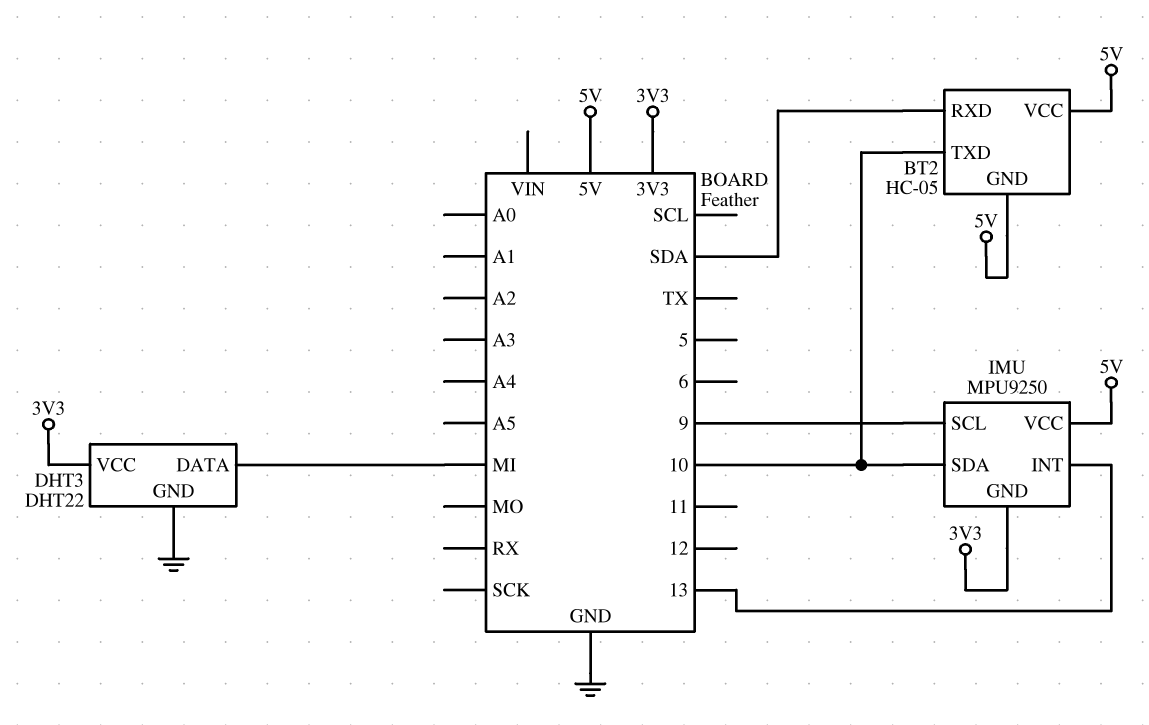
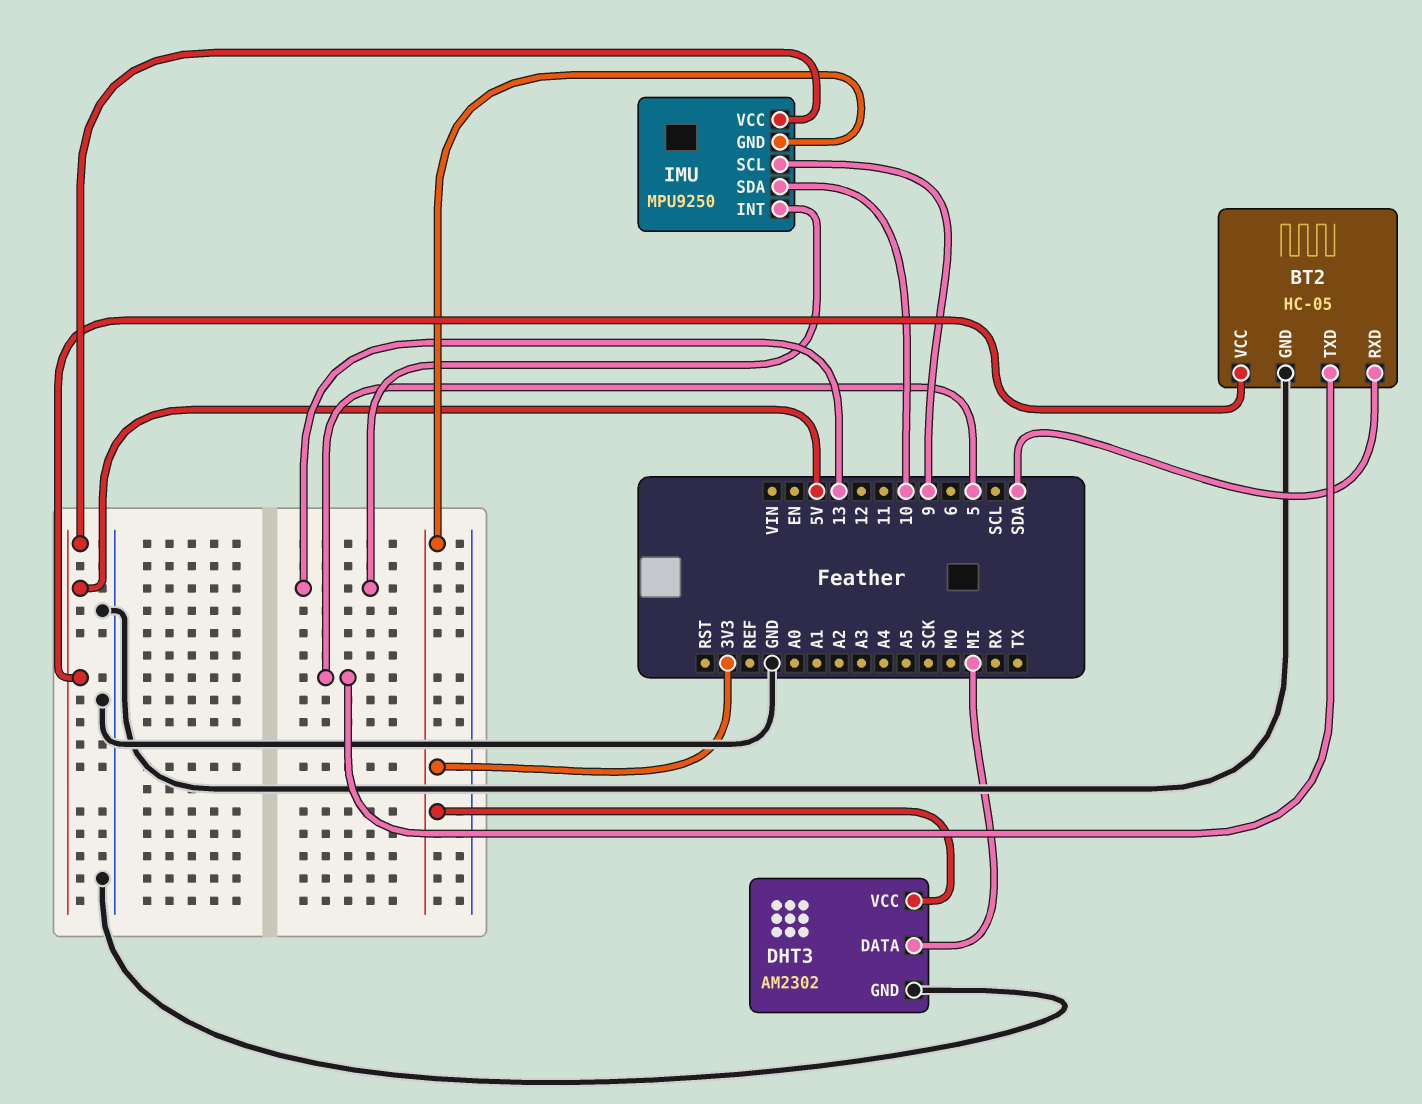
BT2 pin GND: 5V -> GND
BT2 pin TXD: 10 -> 5
DHT3: DHT22 -> AM2302

